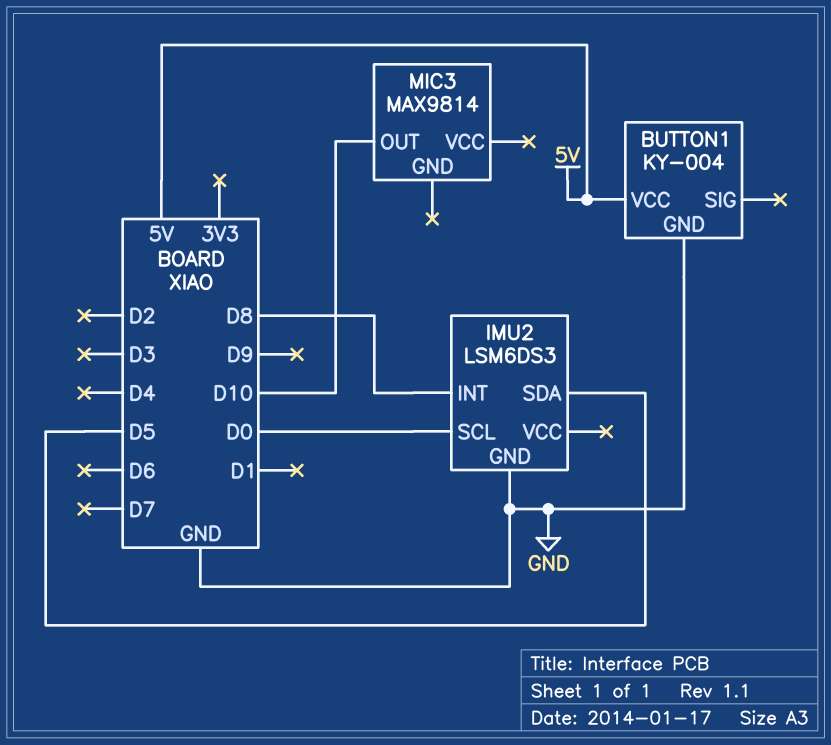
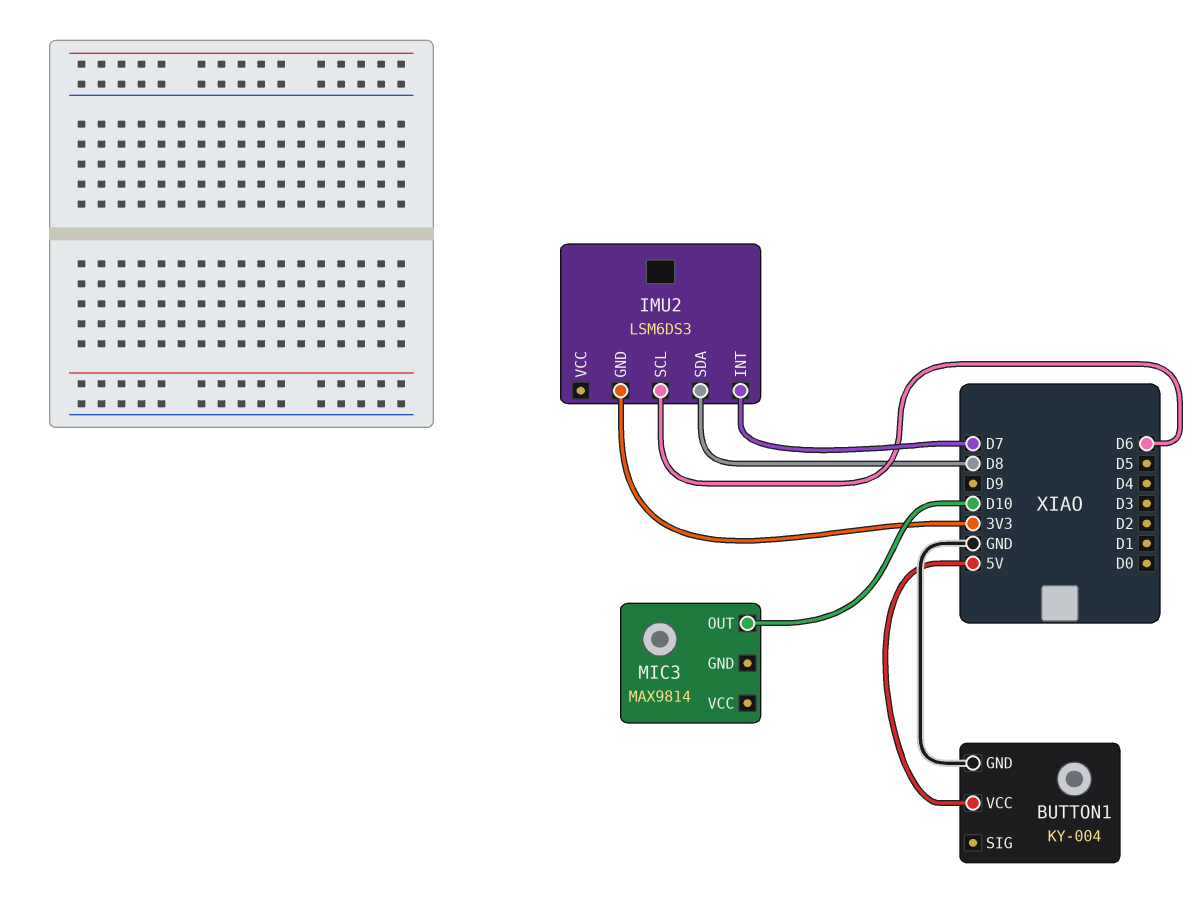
IMU2 pin GND: GND -> 3V3
IMU2 pin INT: D8 -> D7
IMU2 pin SCL: D0 -> D6
IMU2 pin SDA: D5 -> D8

